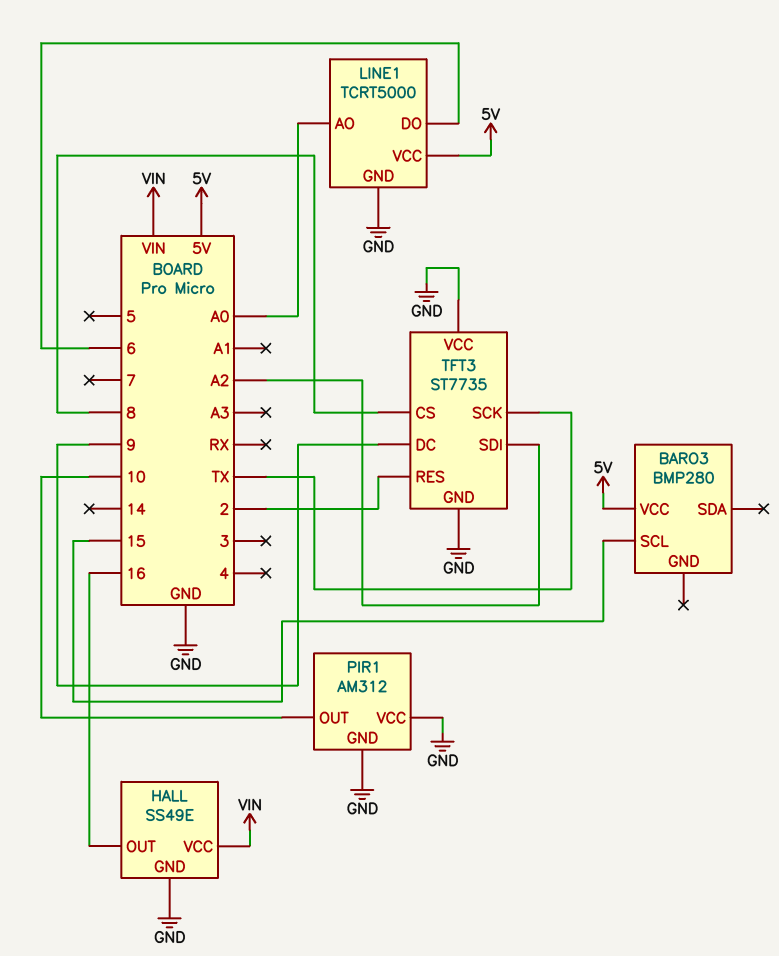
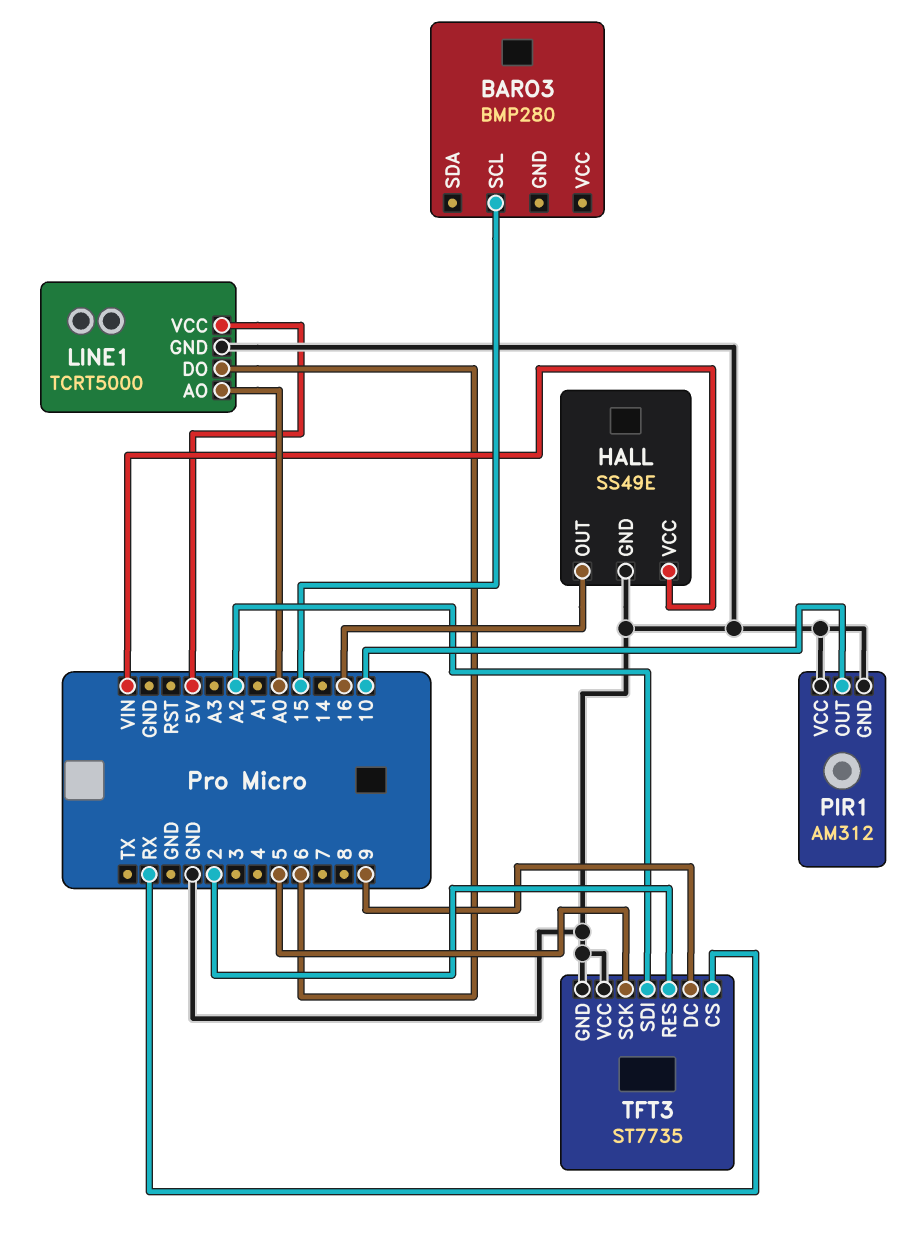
BARO3 pin VCC: 5V -> none
TFT3 pin CS: 8 -> RX
TFT3 pin SCK: TX -> 5

